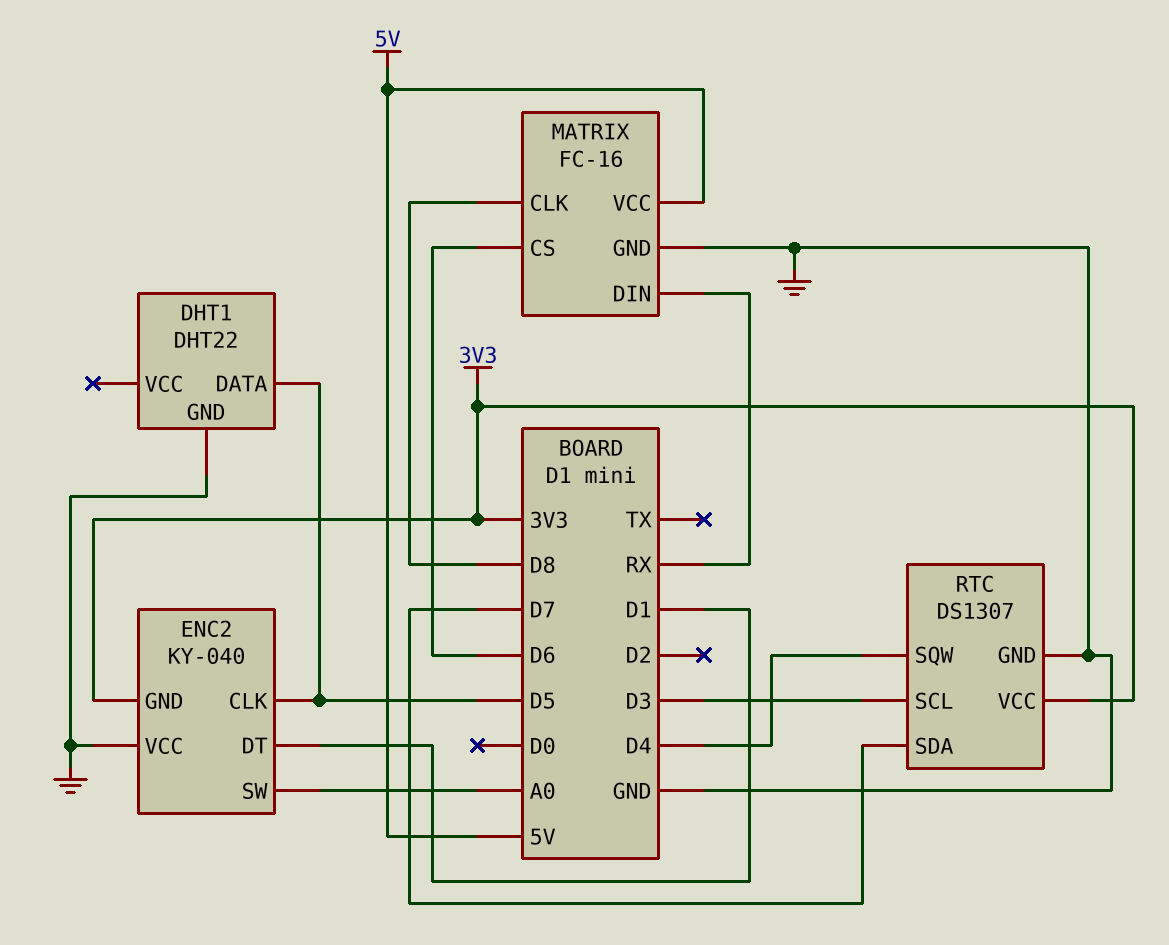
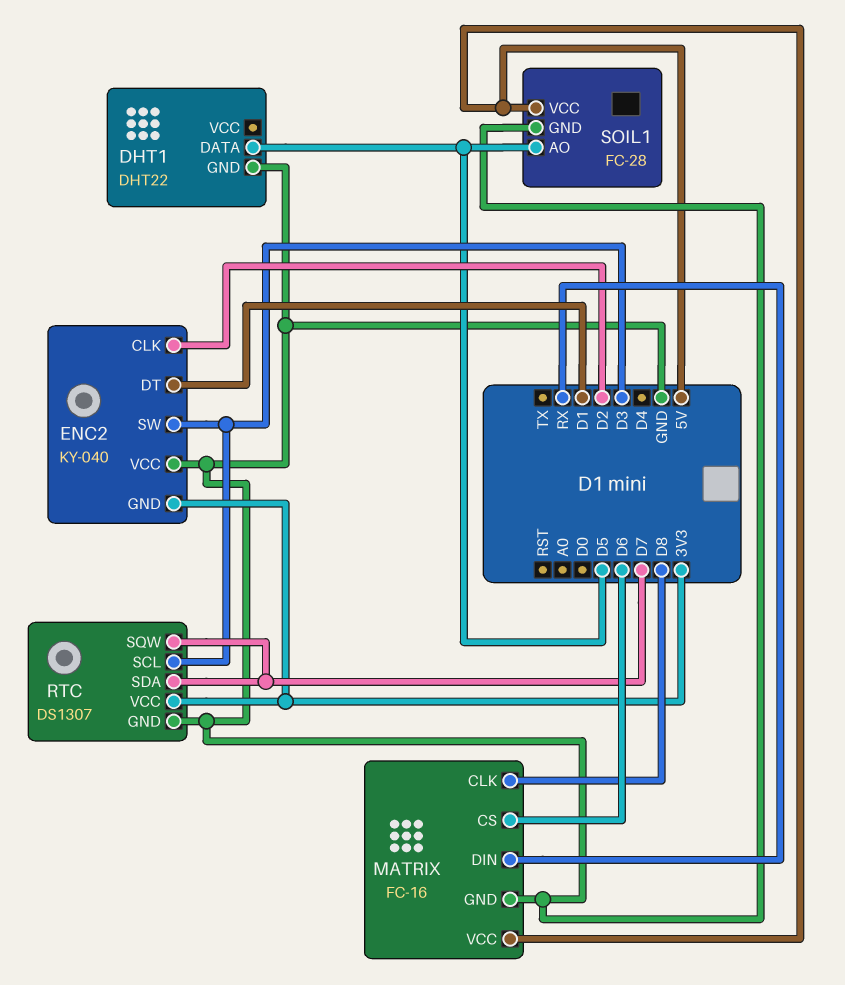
ENC2 pin CLK: D5 -> D2
ENC2 pin SW: A0 -> D3
RTC pin SQW: D4 -> D7
SOIL1: none -> FC-28
SOIL1 pin AO: none -> D5
SOIL1 pin GND: none -> GND
SOIL1 pin VCC: none -> 5V

